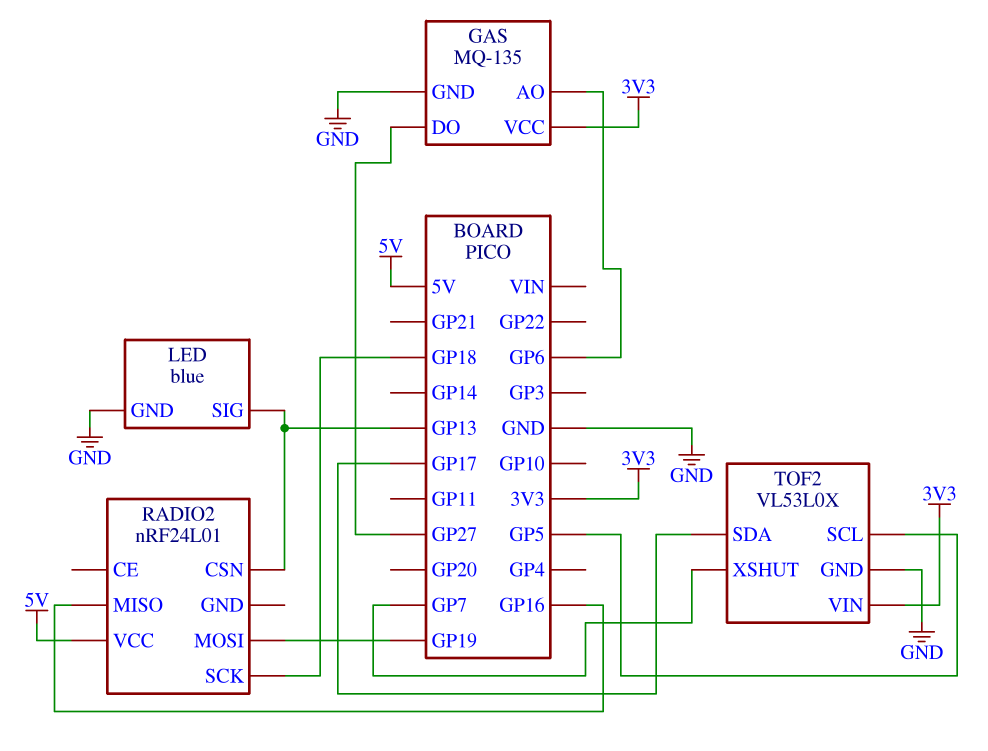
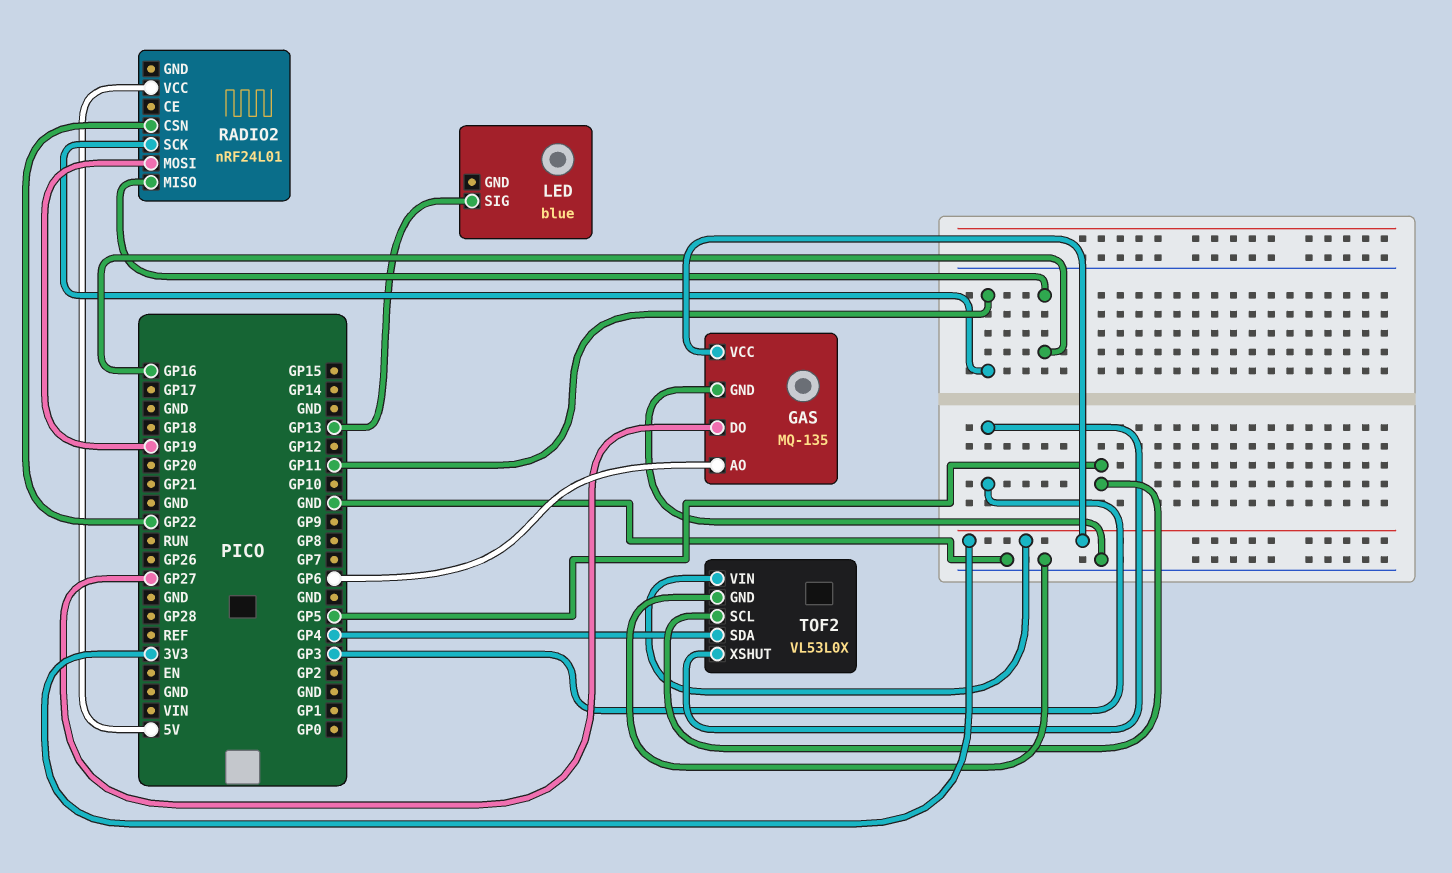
LED pin GND: GND -> none
RADIO2 pin CSN: GP13 -> GP22
RADIO2 pin SCK: GP18 -> GP11
TOF2 pin SDA: GP17 -> GP4
TOF2 pin XSHUT: GP7 -> GP3

